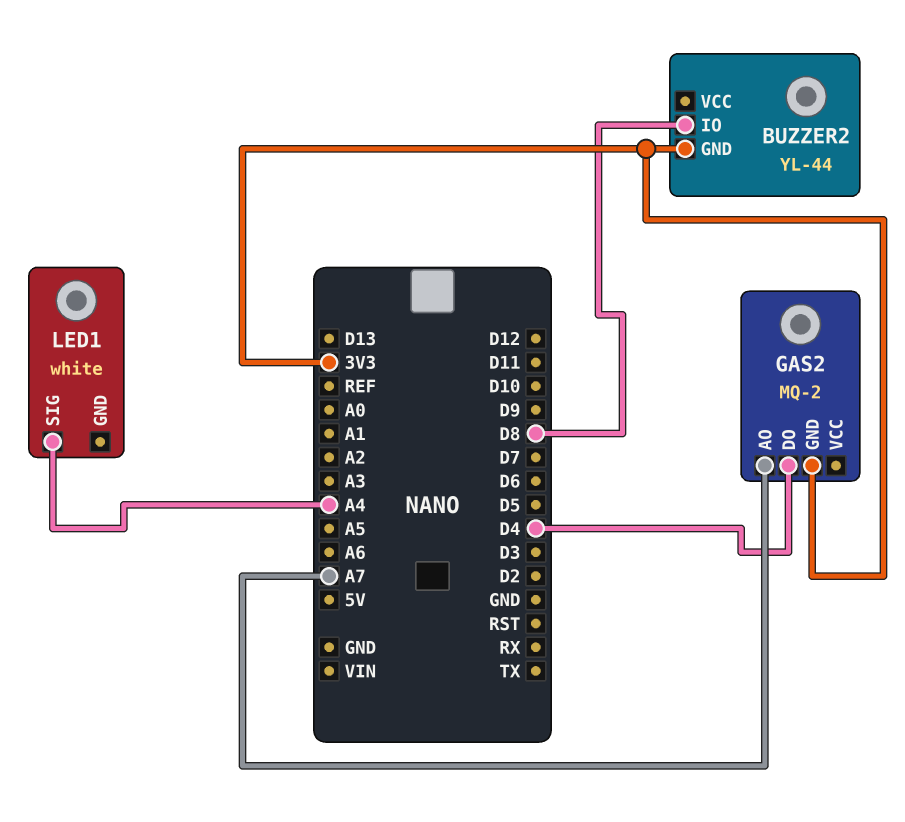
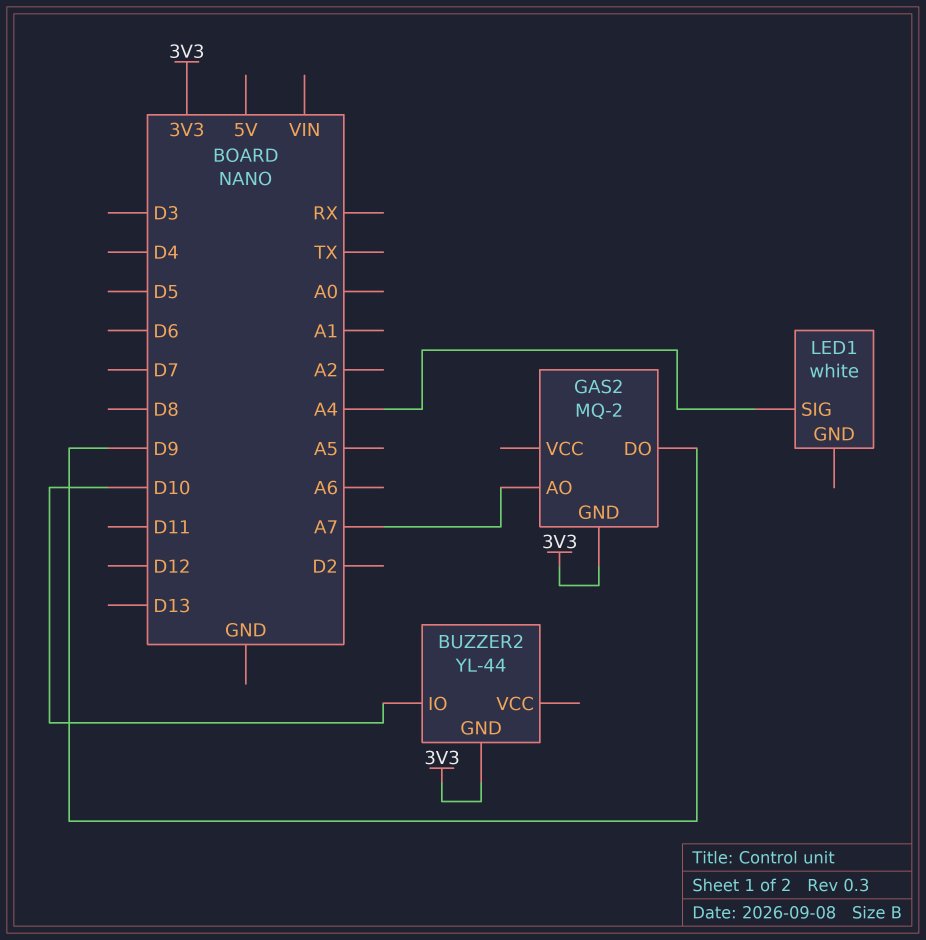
BUZZER2 pin IO: D8 -> D10
GAS2 pin DO: D4 -> D9

